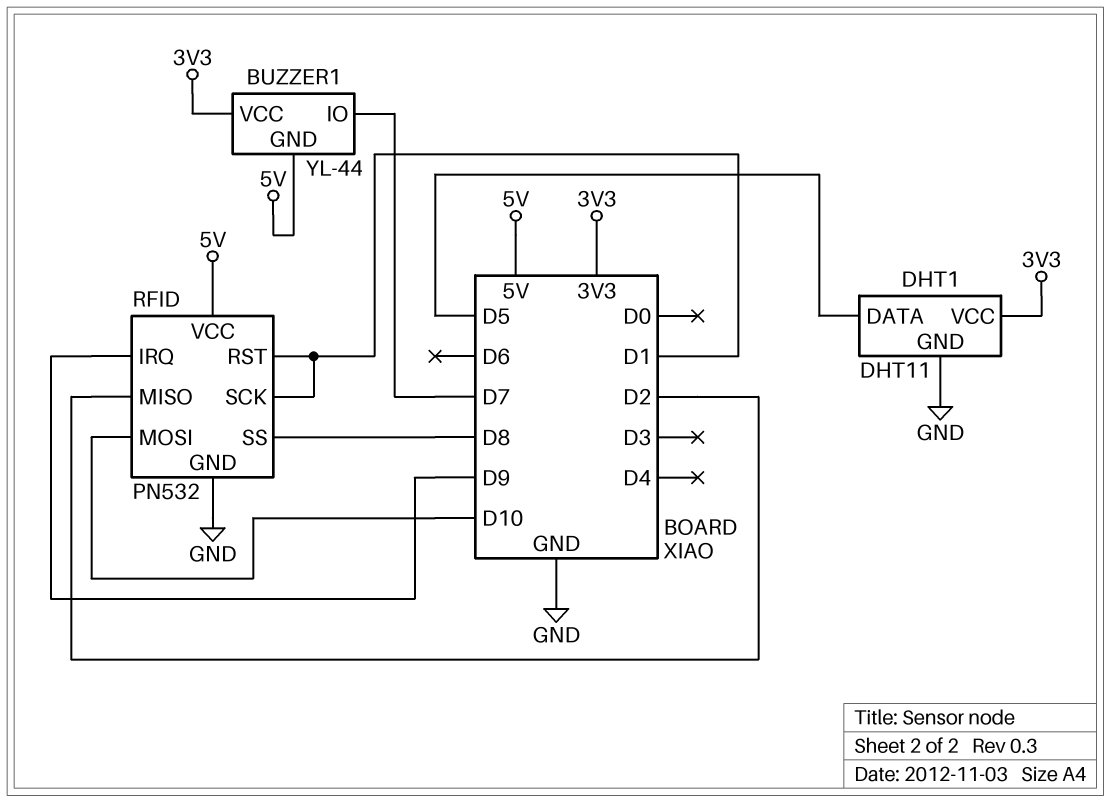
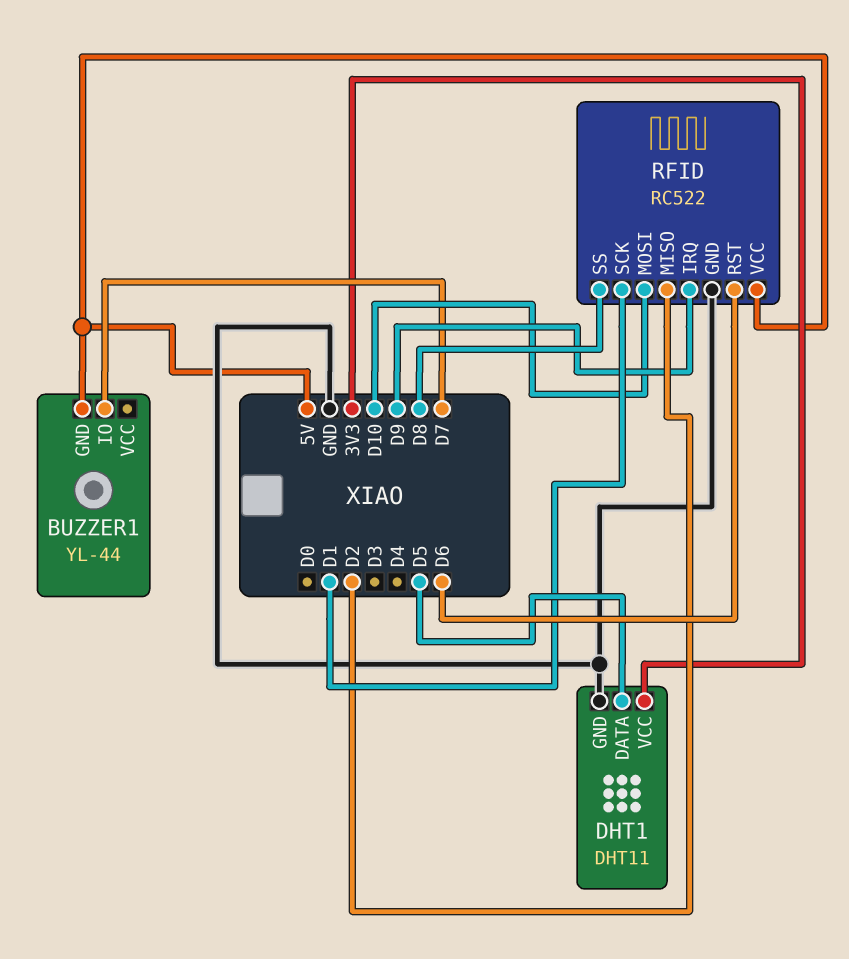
BUZZER1 pin VCC: 3V3 -> none
RFID: PN532 -> RC522
RFID pin RST: D1 -> D6

